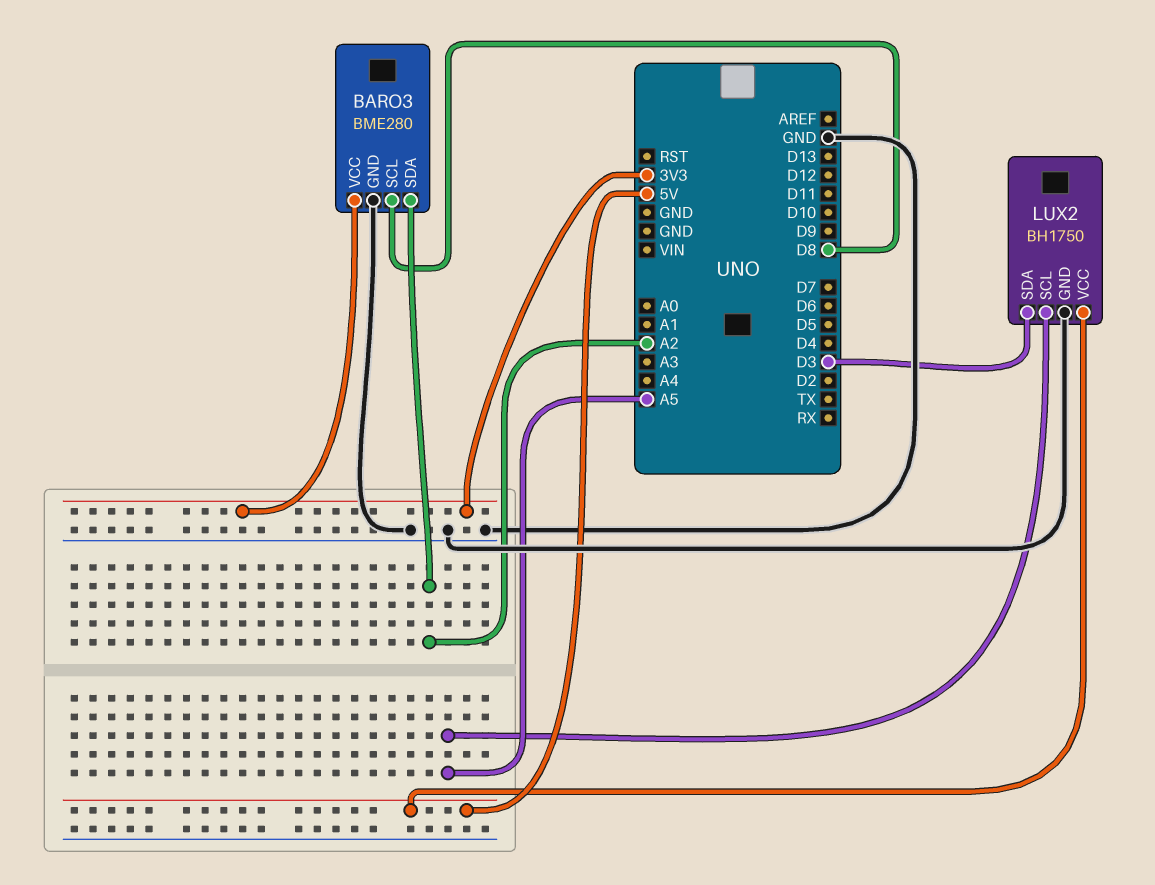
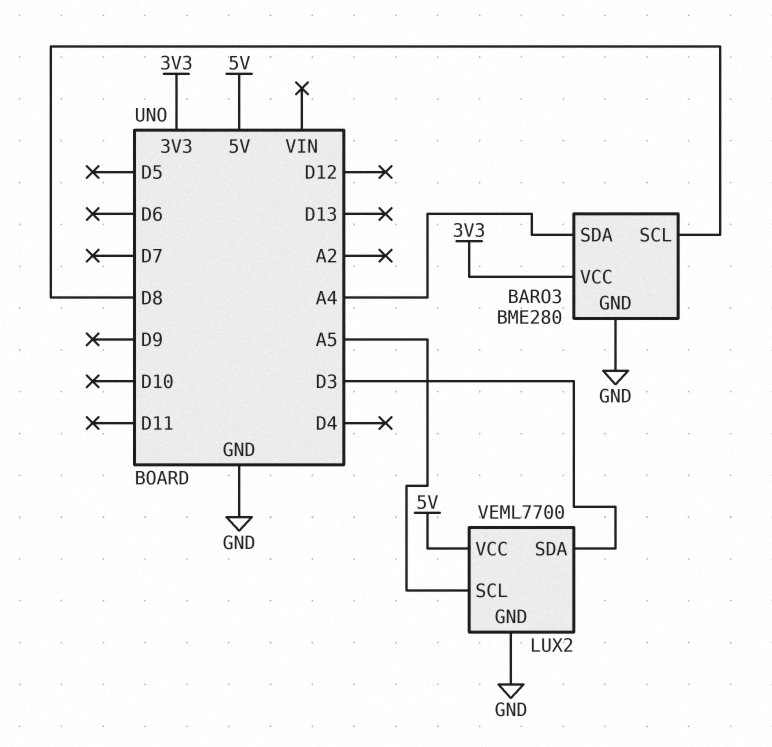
BARO3 pin SDA: A2 -> A4
LUX2: BH1750 -> VEML7700

